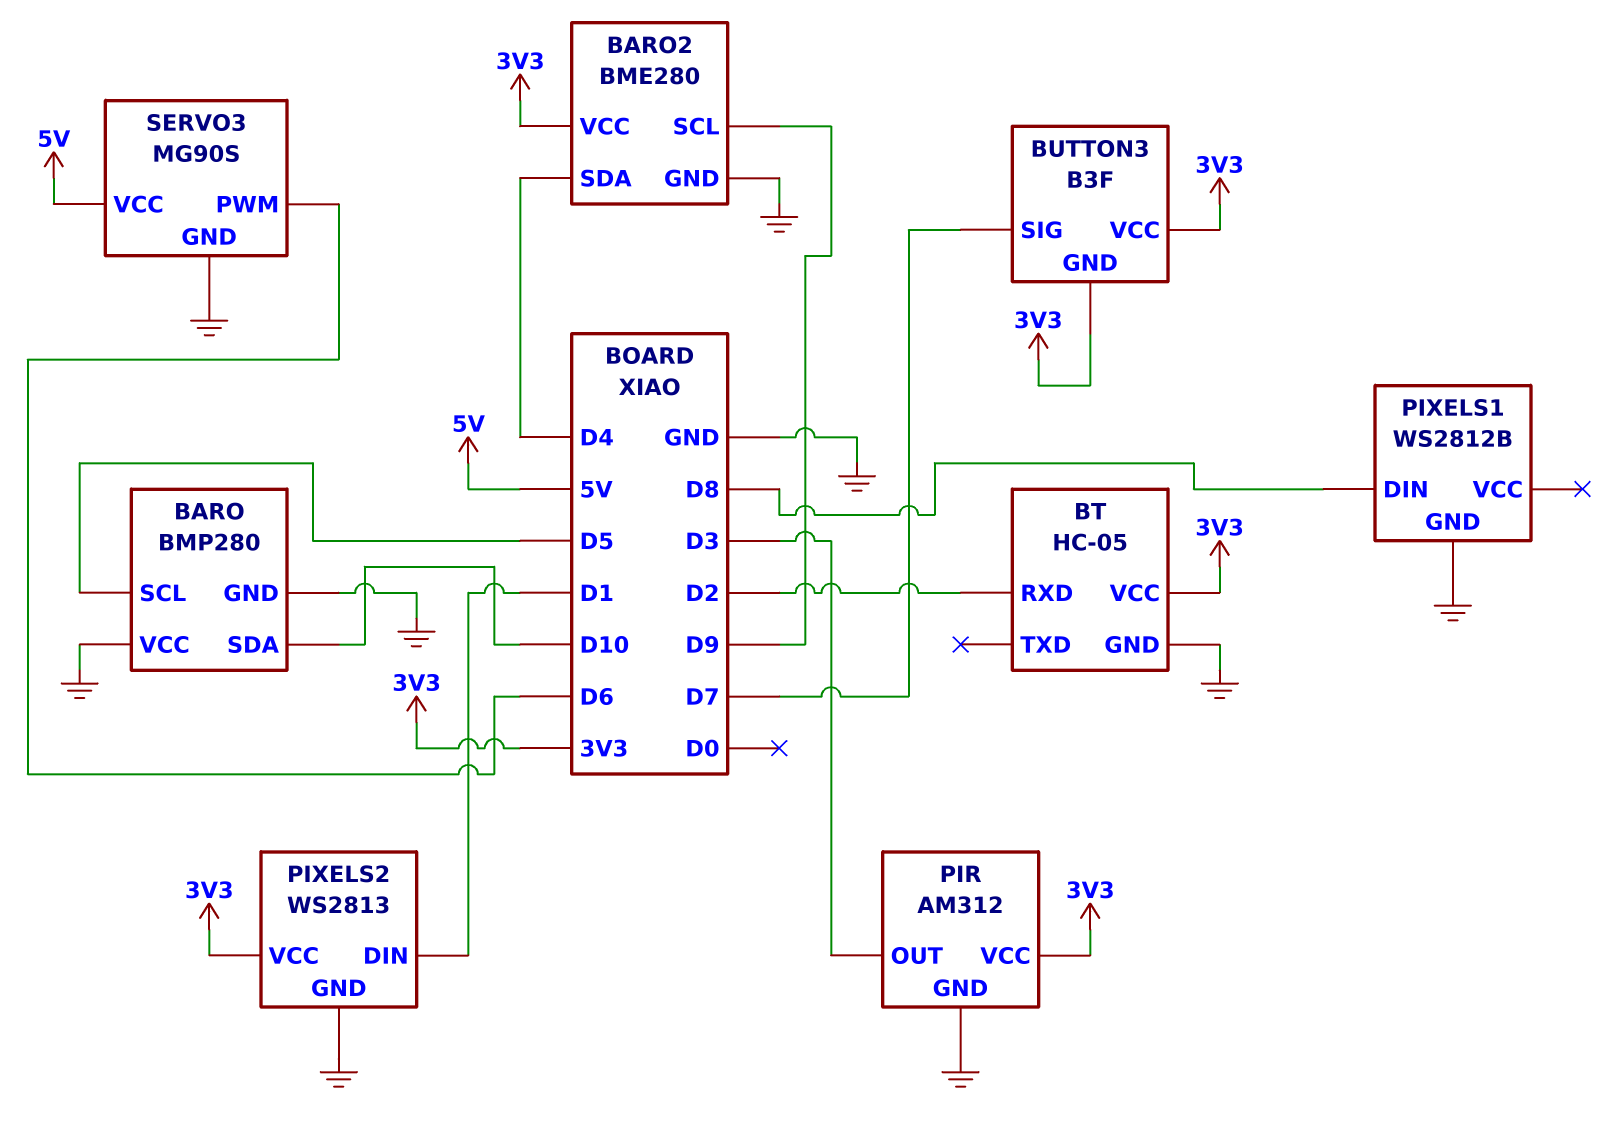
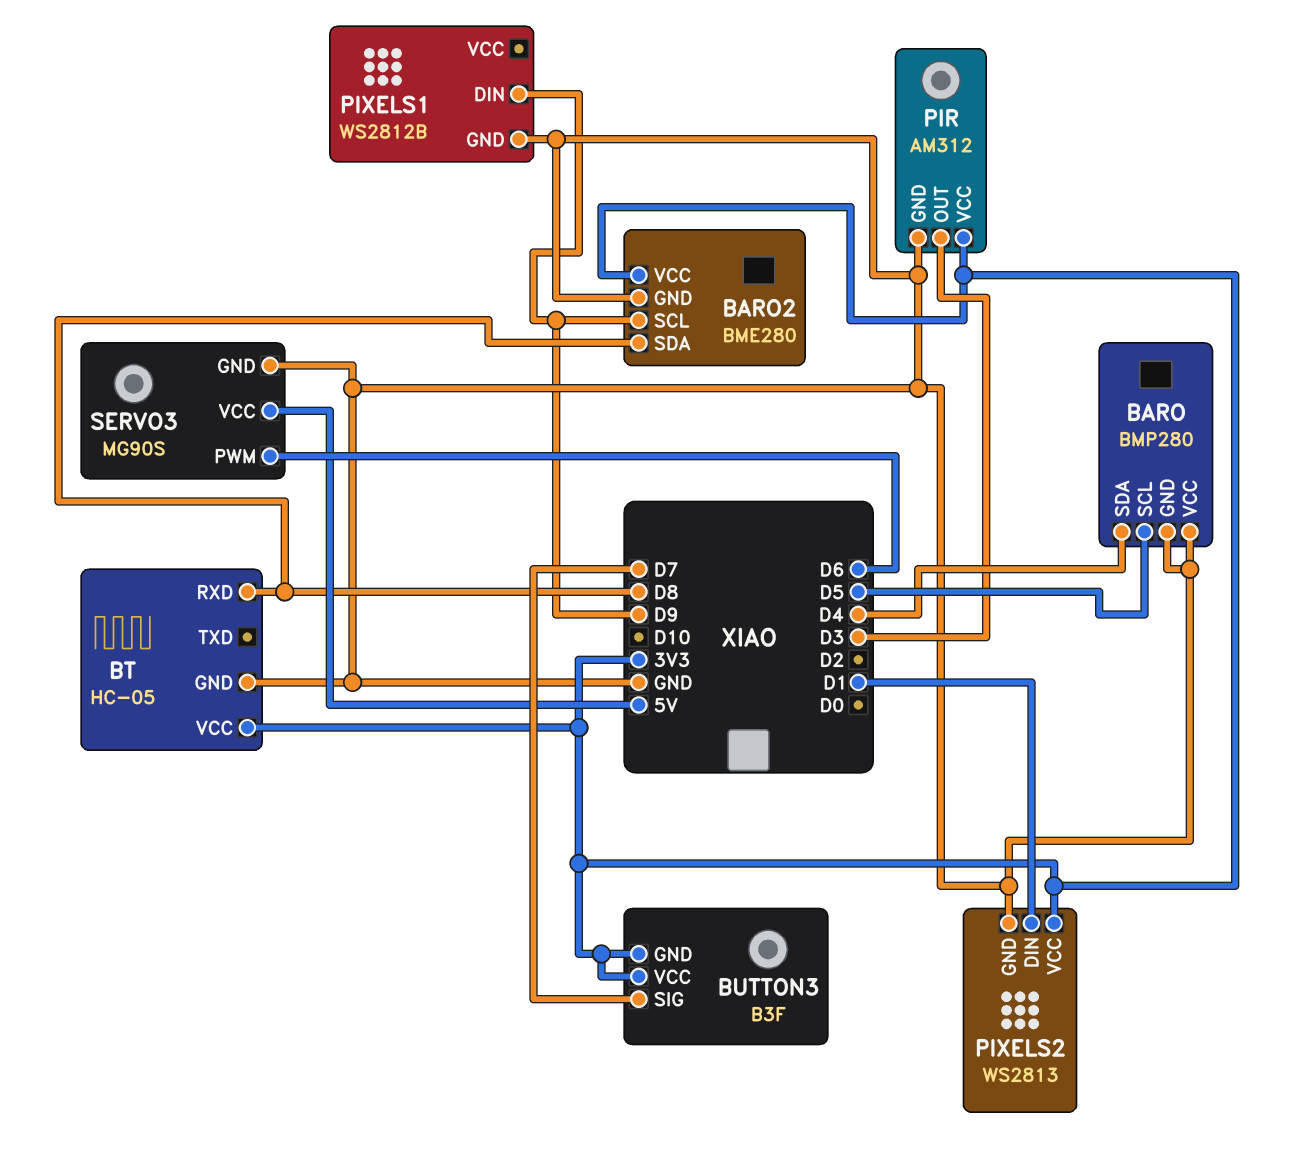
BARO pin SDA: D10 -> D4
BARO2 pin SDA: D4 -> D8
BT pin RXD: D2 -> D8
PIXELS1 pin DIN: D8 -> D9

